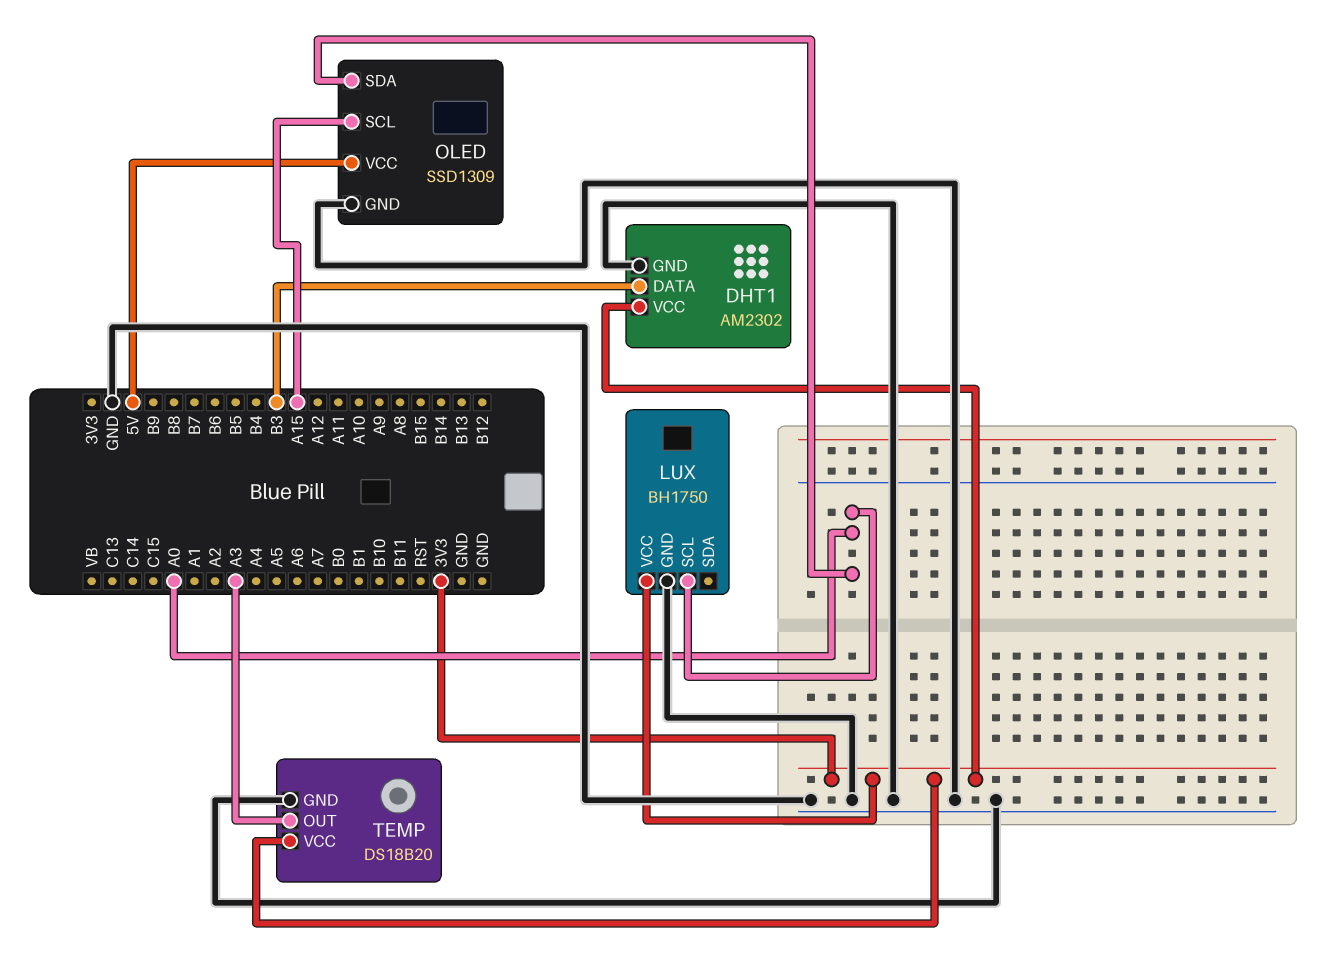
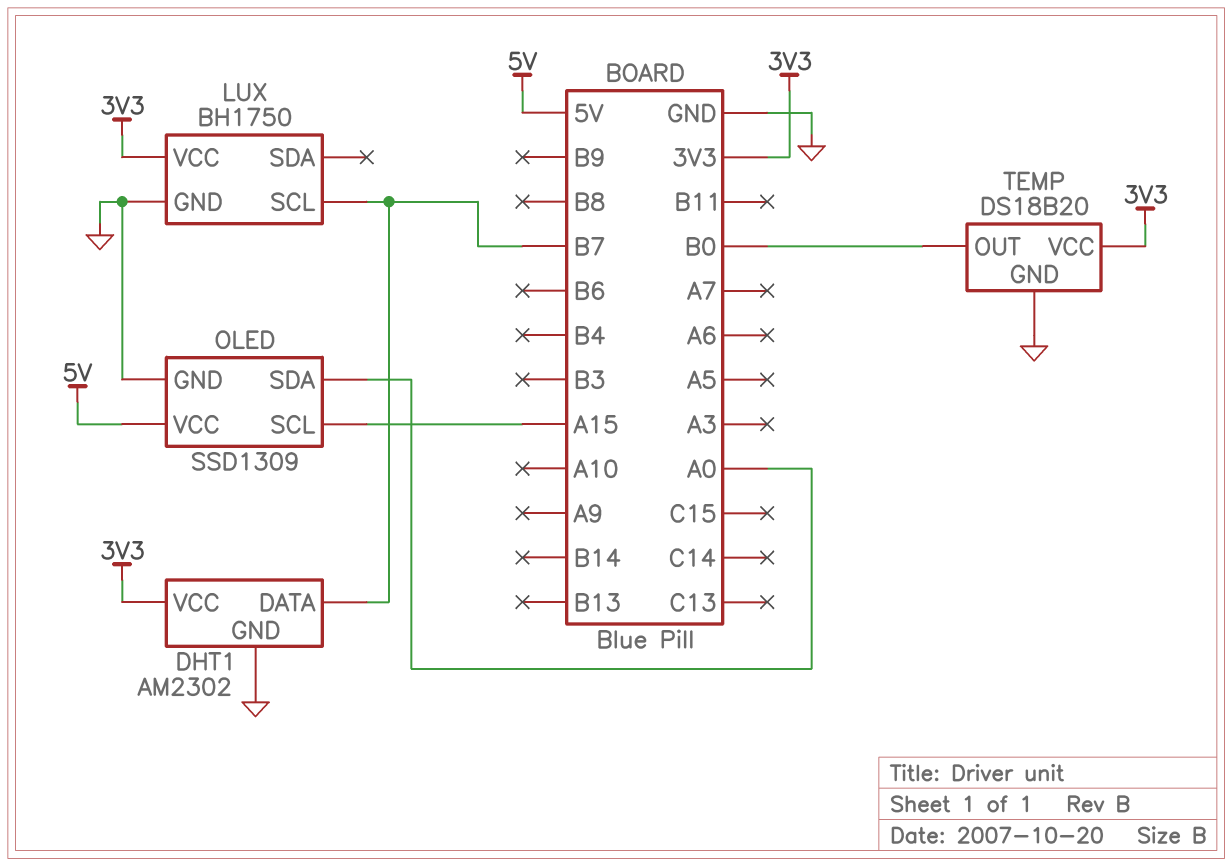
DHT1 pin DATA: B3 -> B7
LUX pin SCL: A0 -> B7
TEMP pin OUT: A3 -> B0

